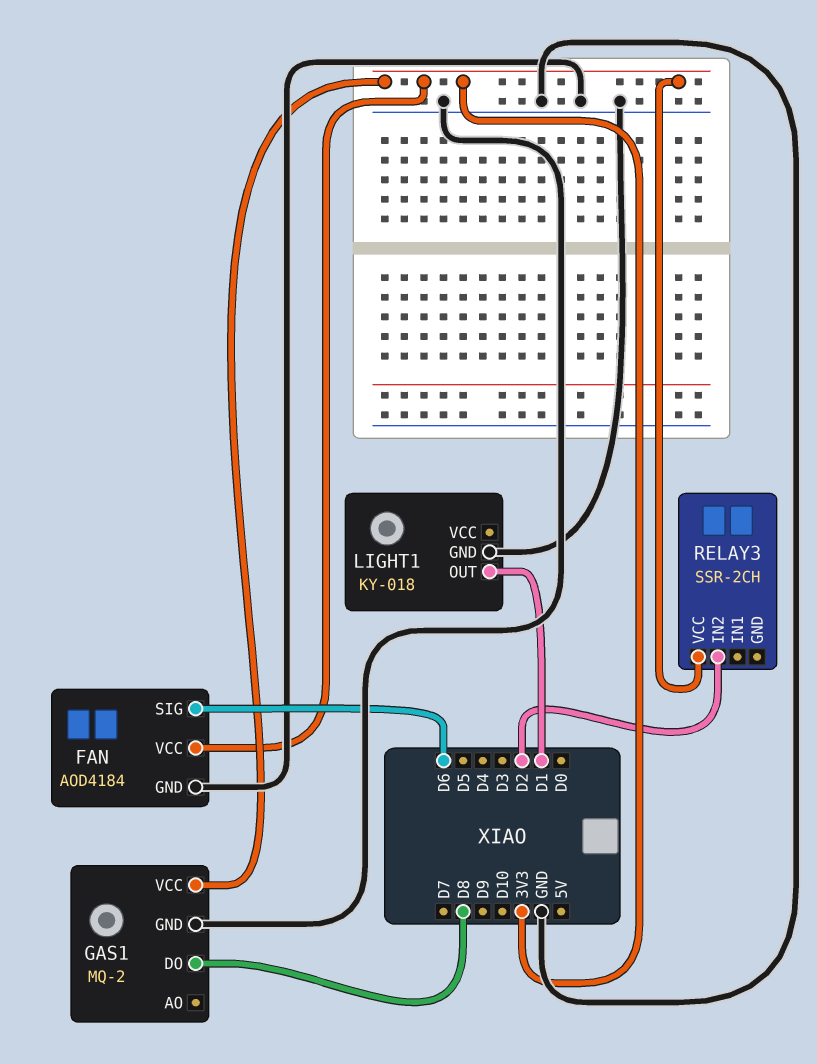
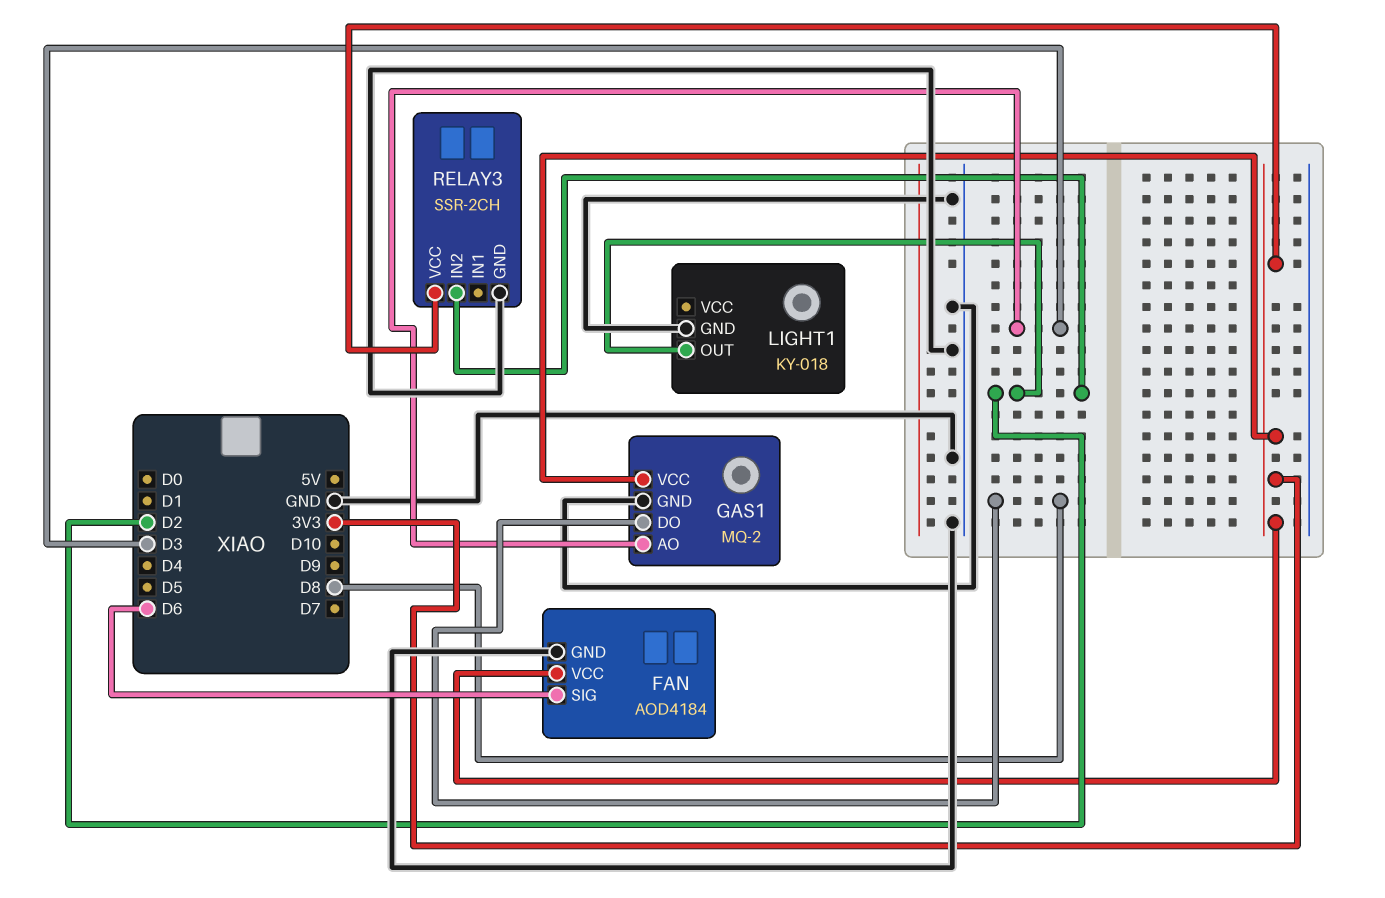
GAS1 pin AO: none -> D3
LIGHT1 pin OUT: D1 -> D2
RELAY3 pin GND: none -> GND

